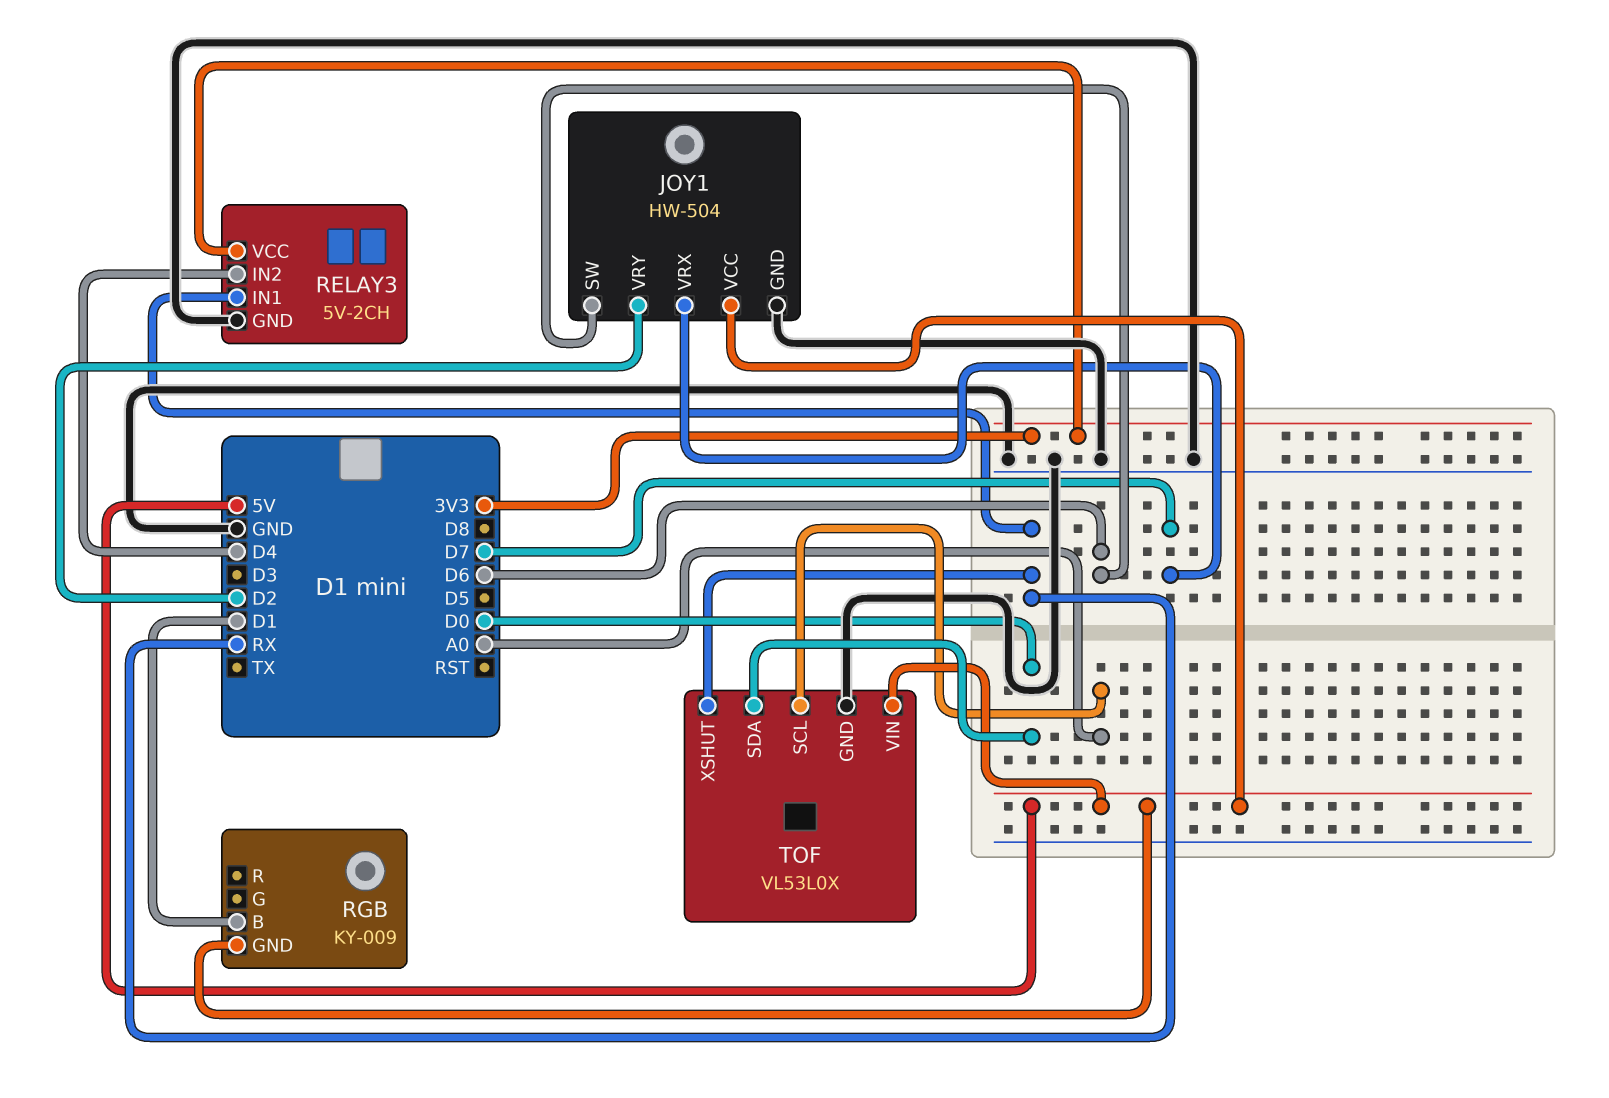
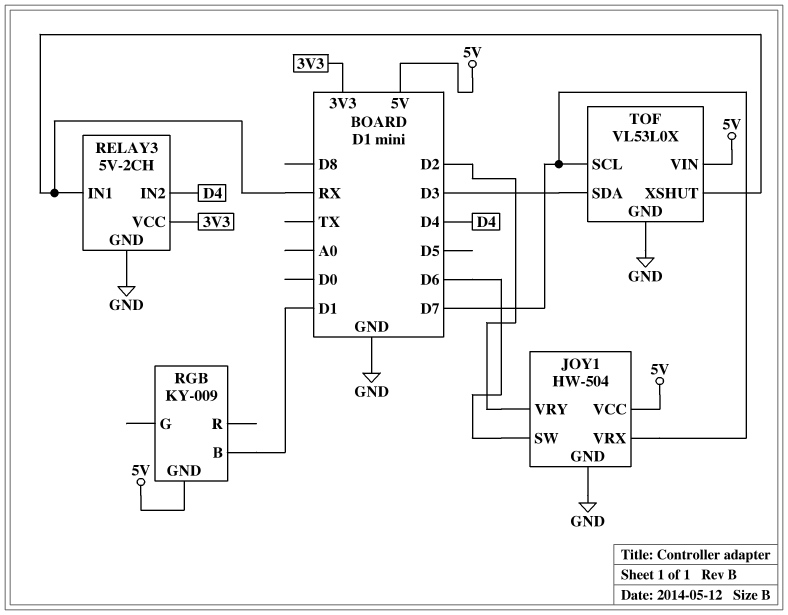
TOF pin SCL: A0 -> D7
TOF pin SDA: D0 -> D3

